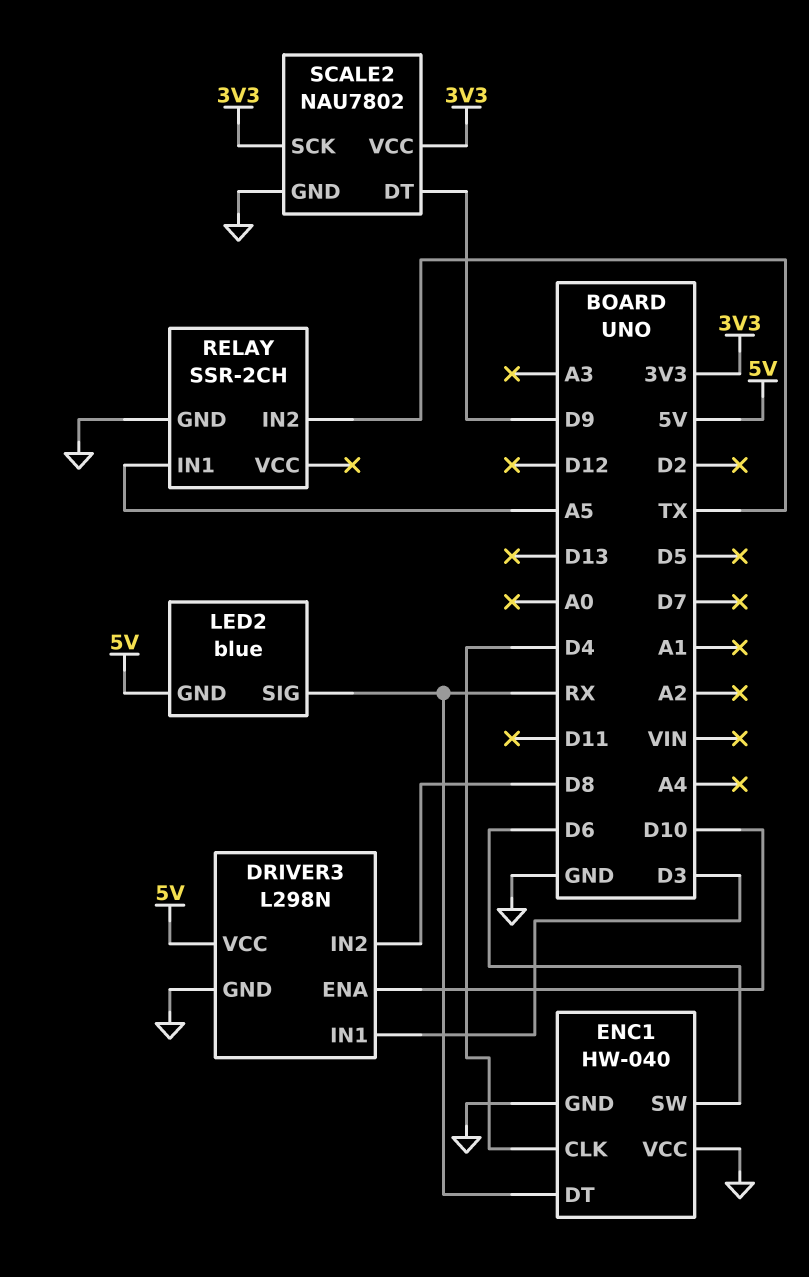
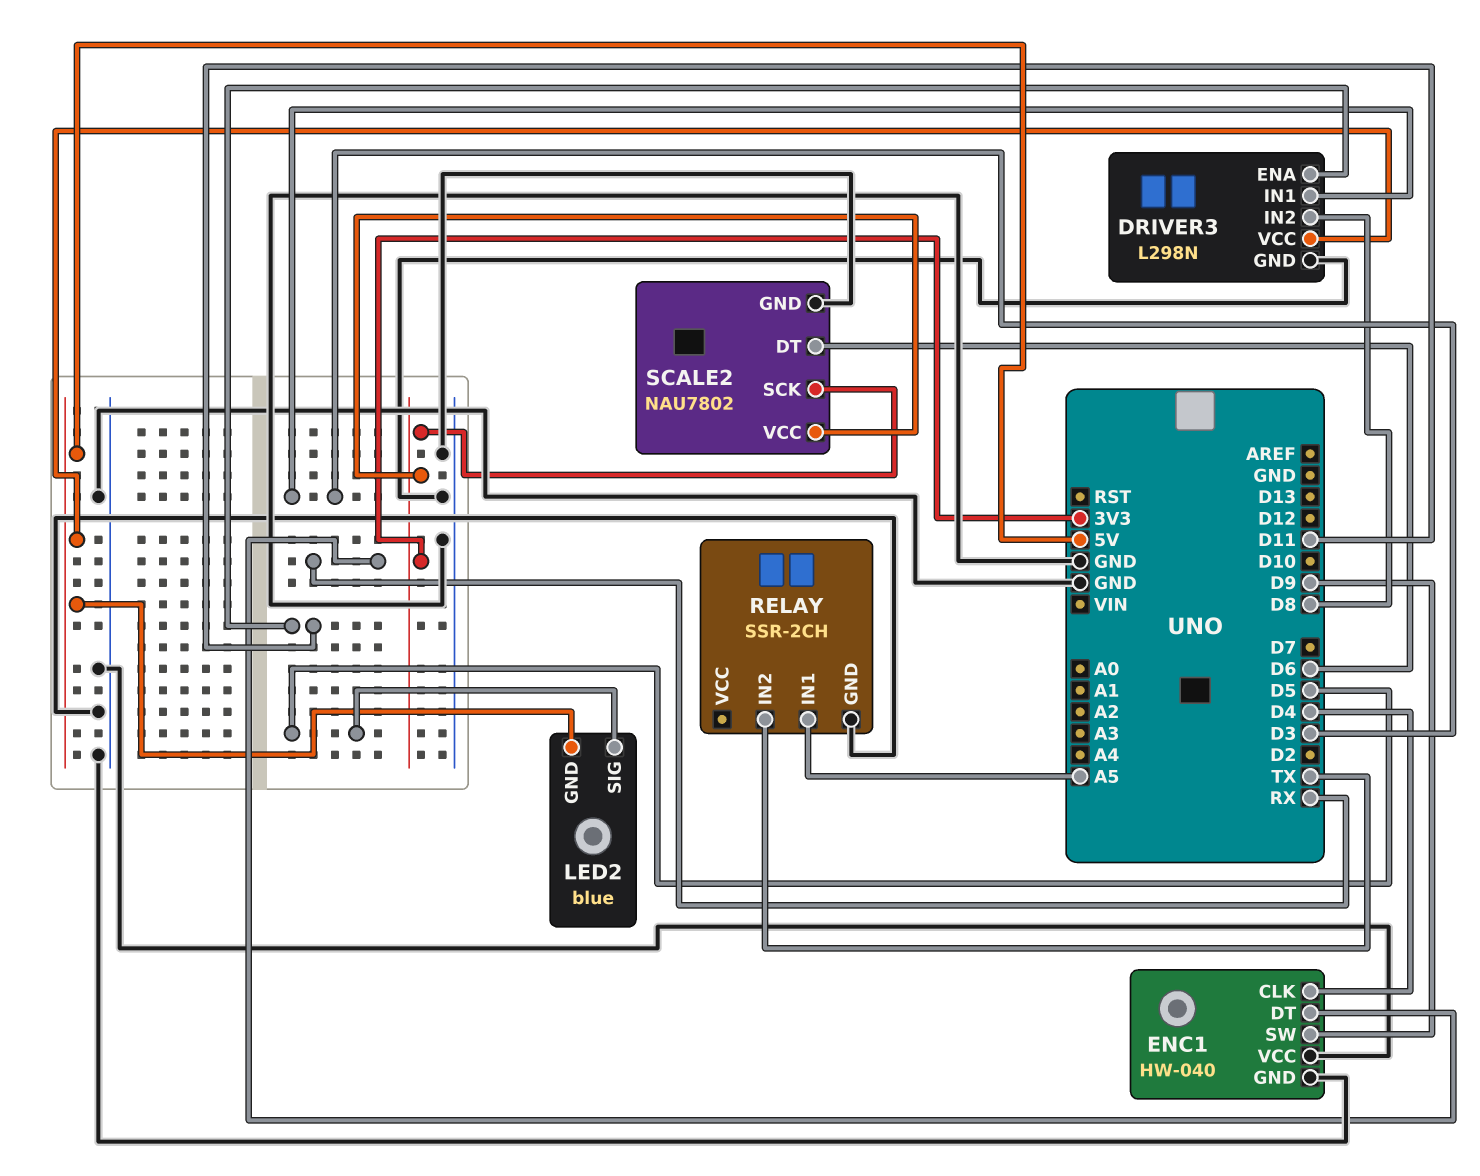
DRIVER3 pin ENA: D10 -> D11
ENC1 pin SW: D6 -> D9
LED2 pin SIG: RX -> D5
SCALE2 pin DT: D9 -> D6

